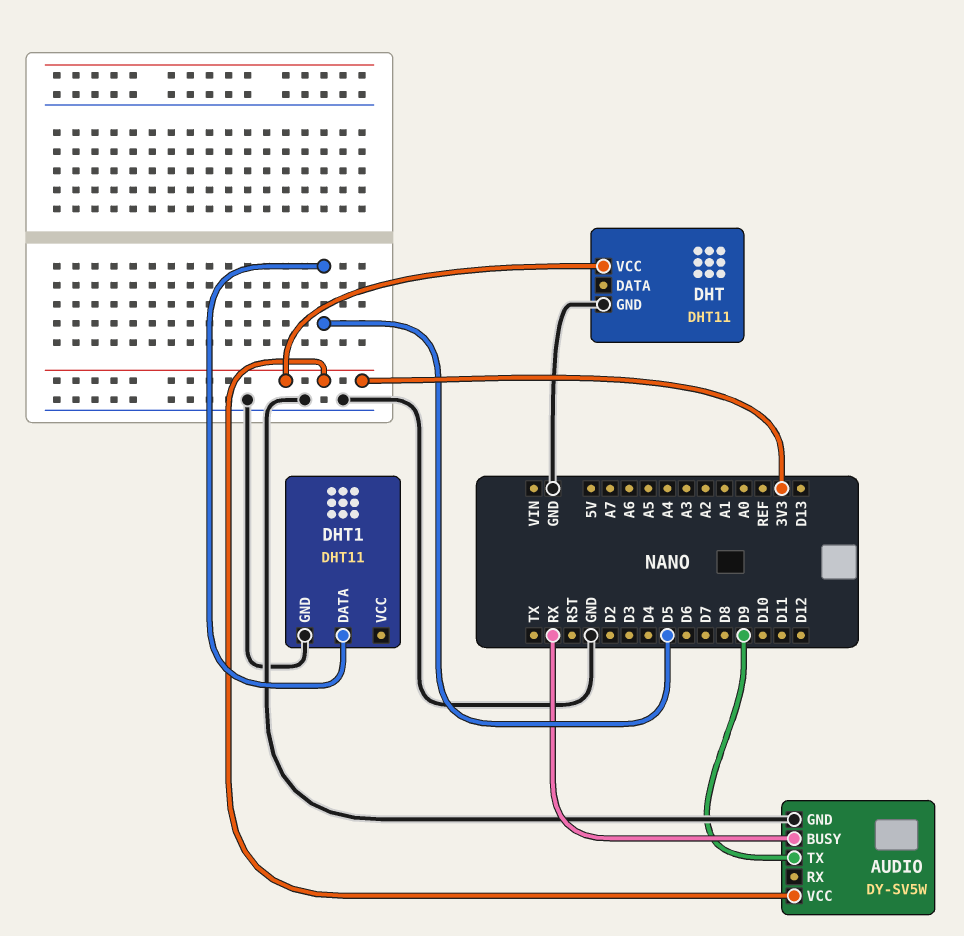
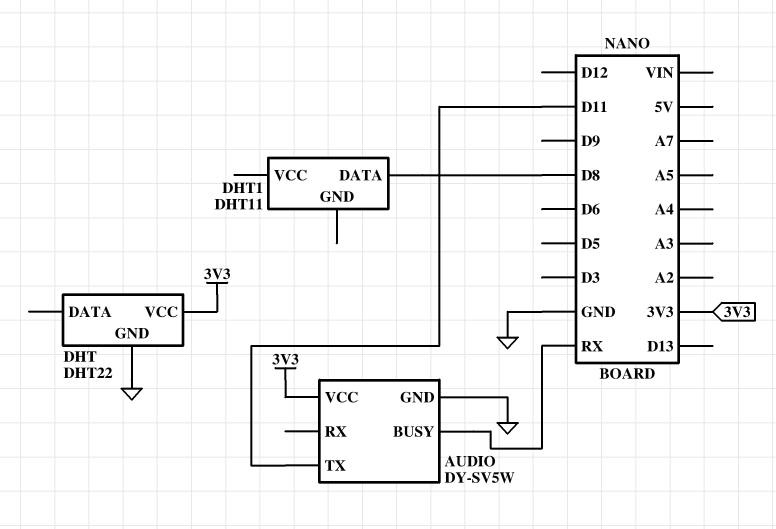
AUDIO pin TX: D9 -> D11
DHT: DHT11 -> DHT22
DHT1 pin DATA: D5 -> D8
DHT1 pin GND: GND -> none

